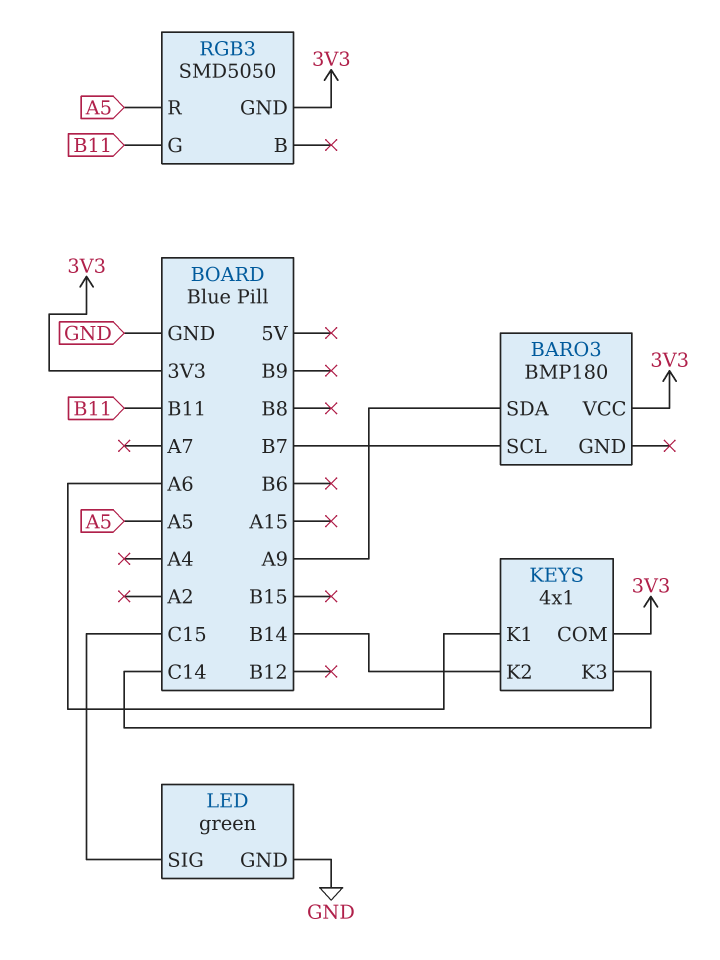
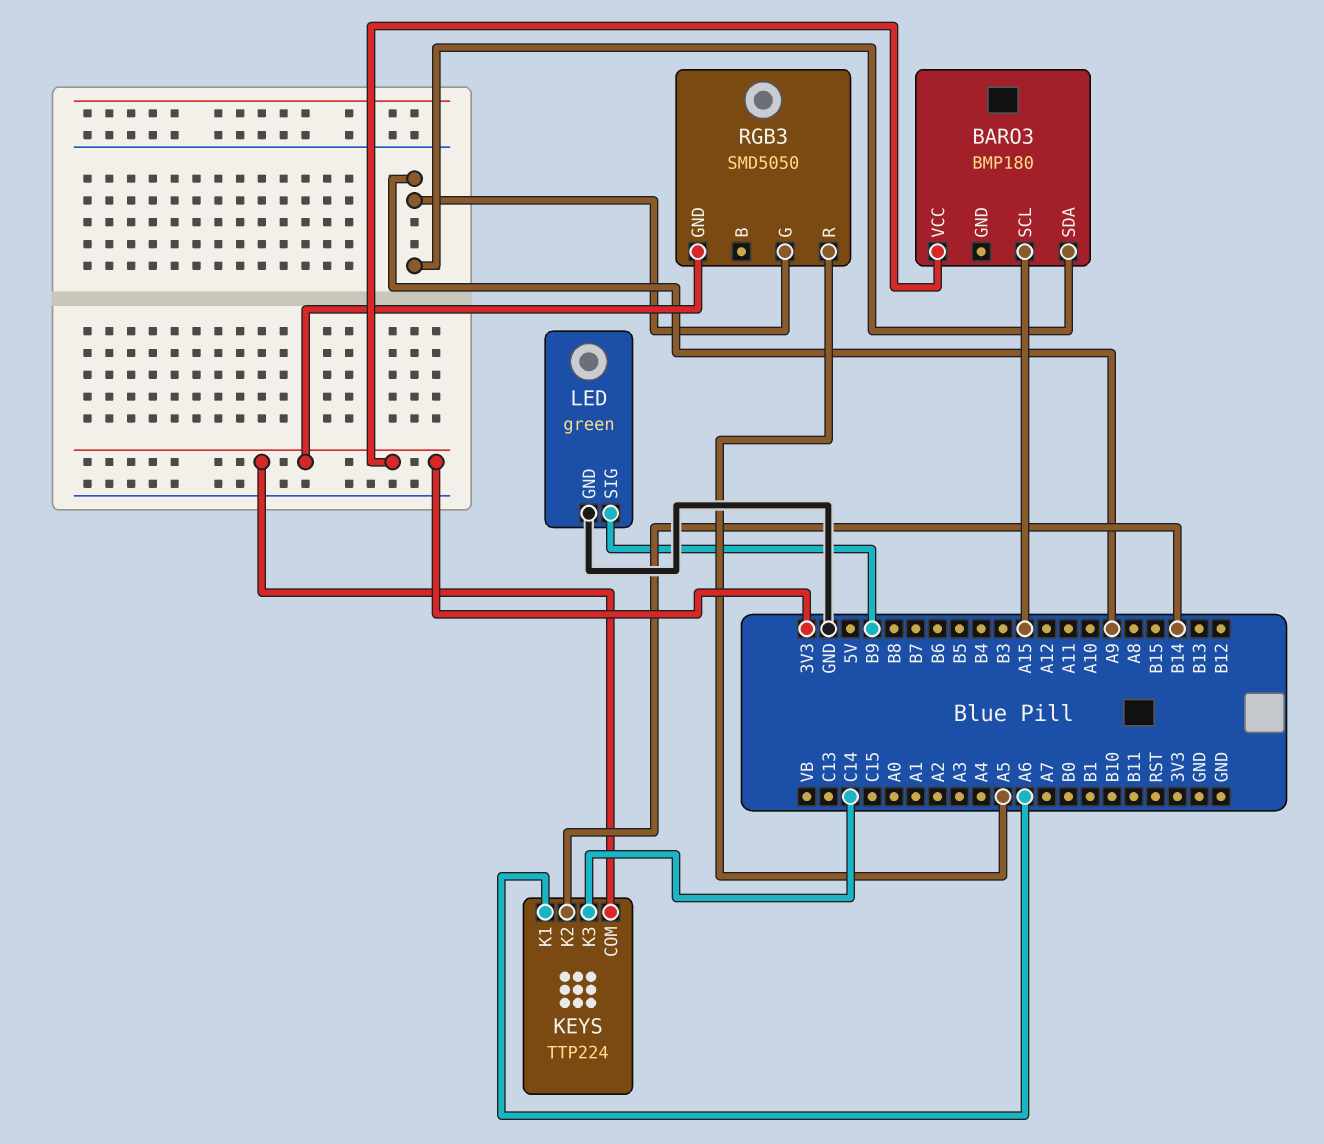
BARO3 pin SCL: B7 -> A15
KEYS: 4x1 -> TTP224
LED pin SIG: C15 -> B9
RGB3 pin G: B11 -> A9

